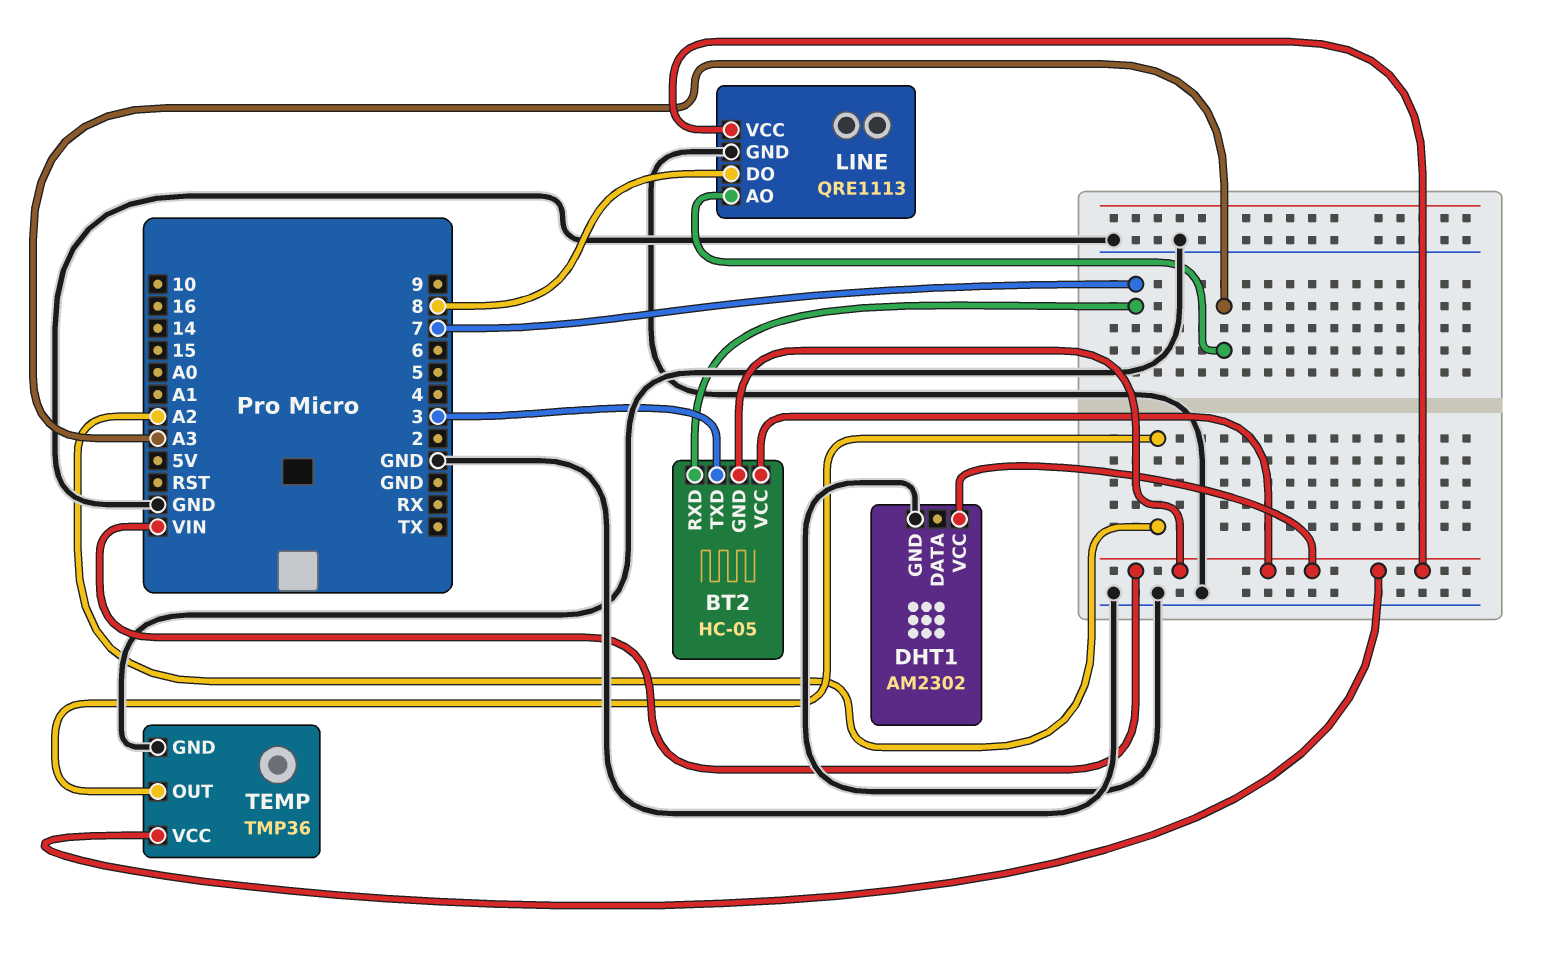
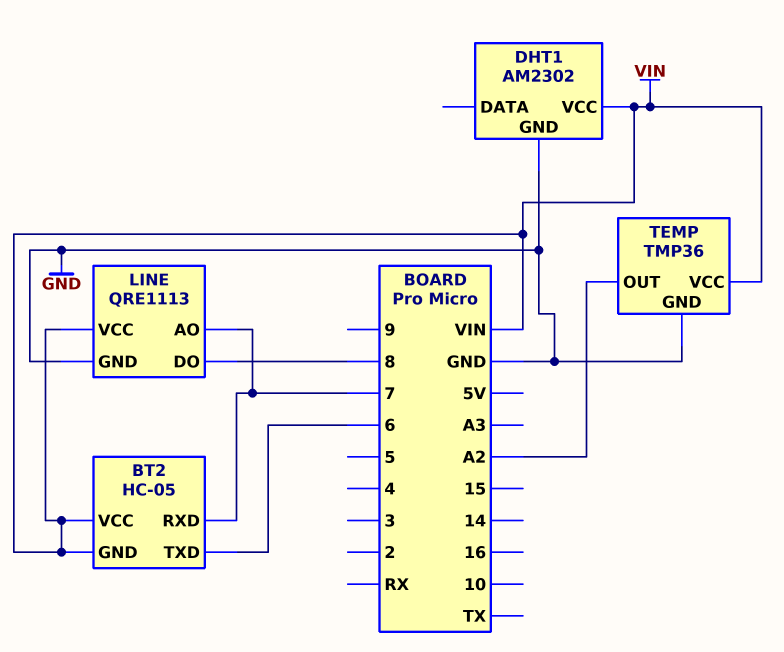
BT2 pin TXD: 3 -> 6
LINE pin AO: A3 -> 7

